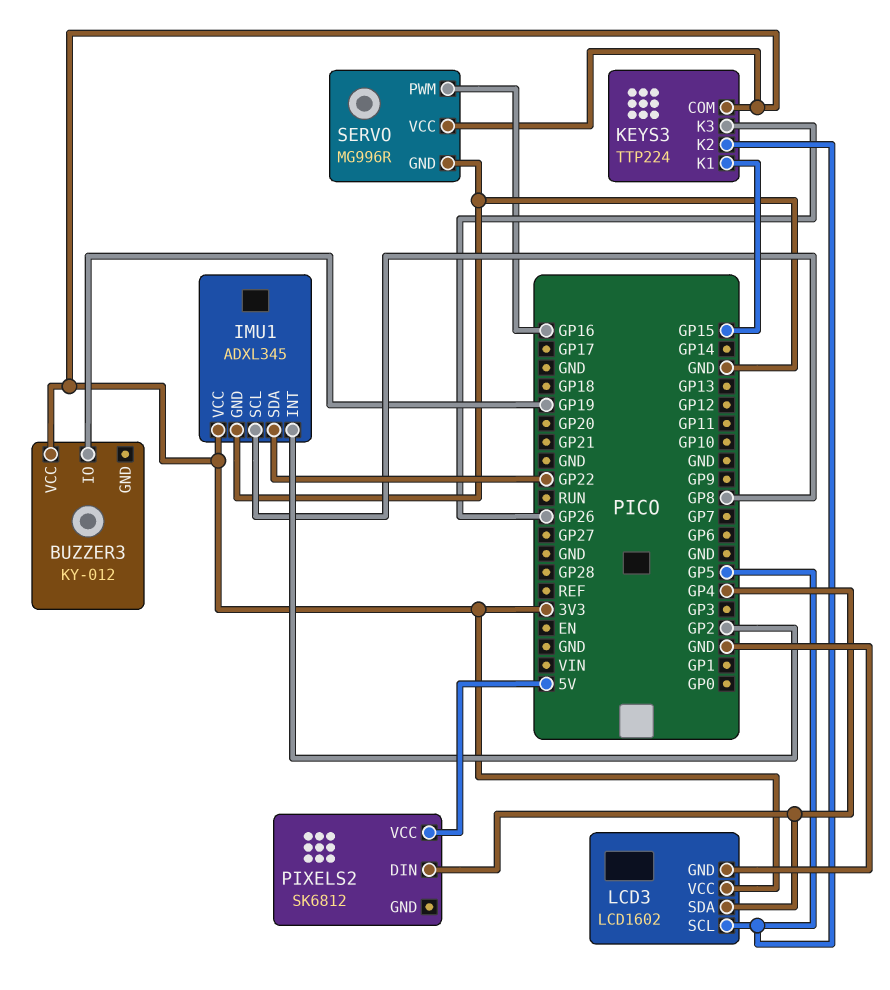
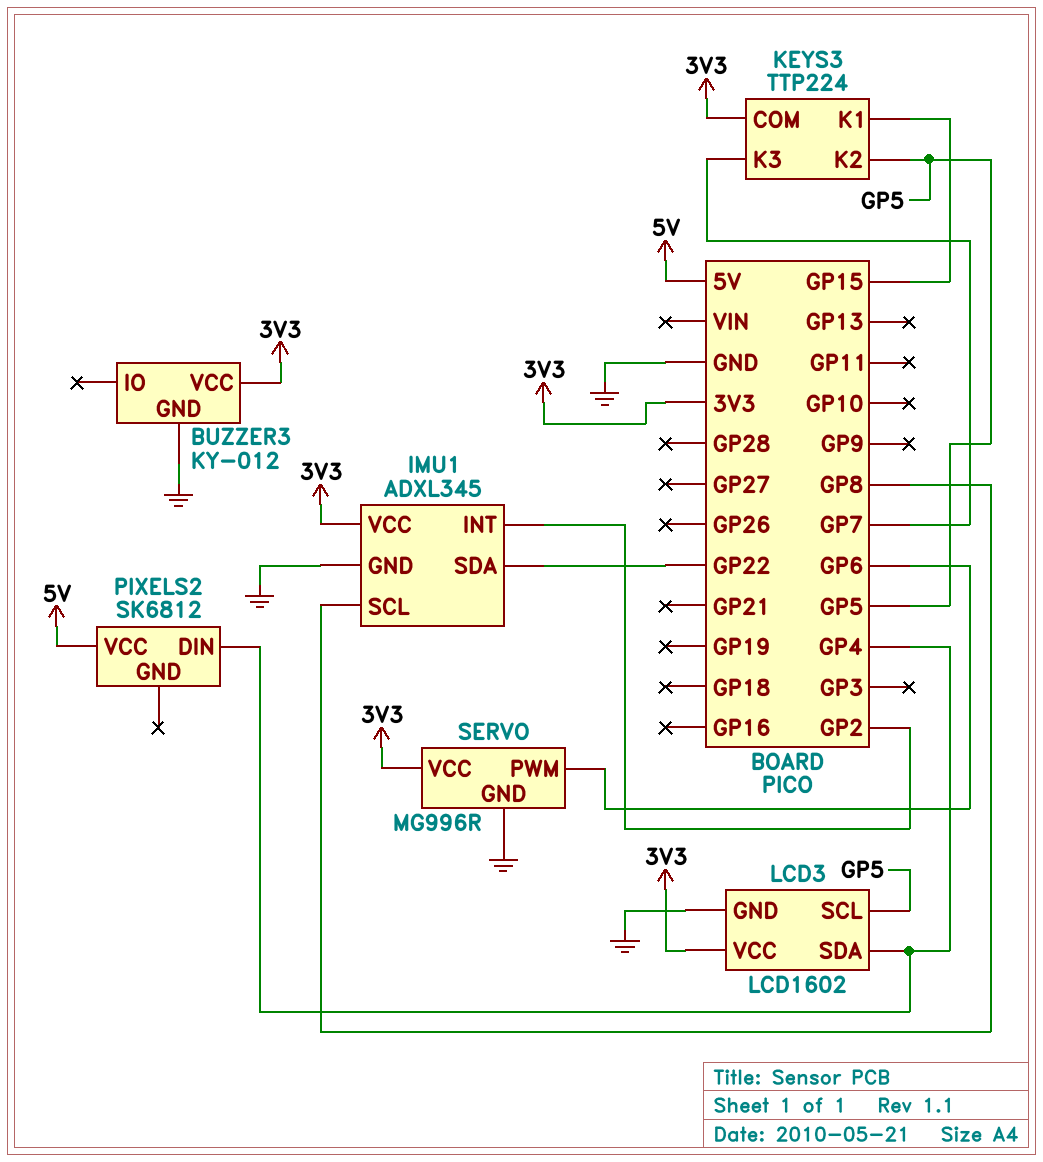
BUZZER3 pin GND: none -> GND
BUZZER3 pin IO: GP19 -> none
KEYS3 pin K3: GP26 -> GP7
SERVO pin PWM: GP16 -> GP6

